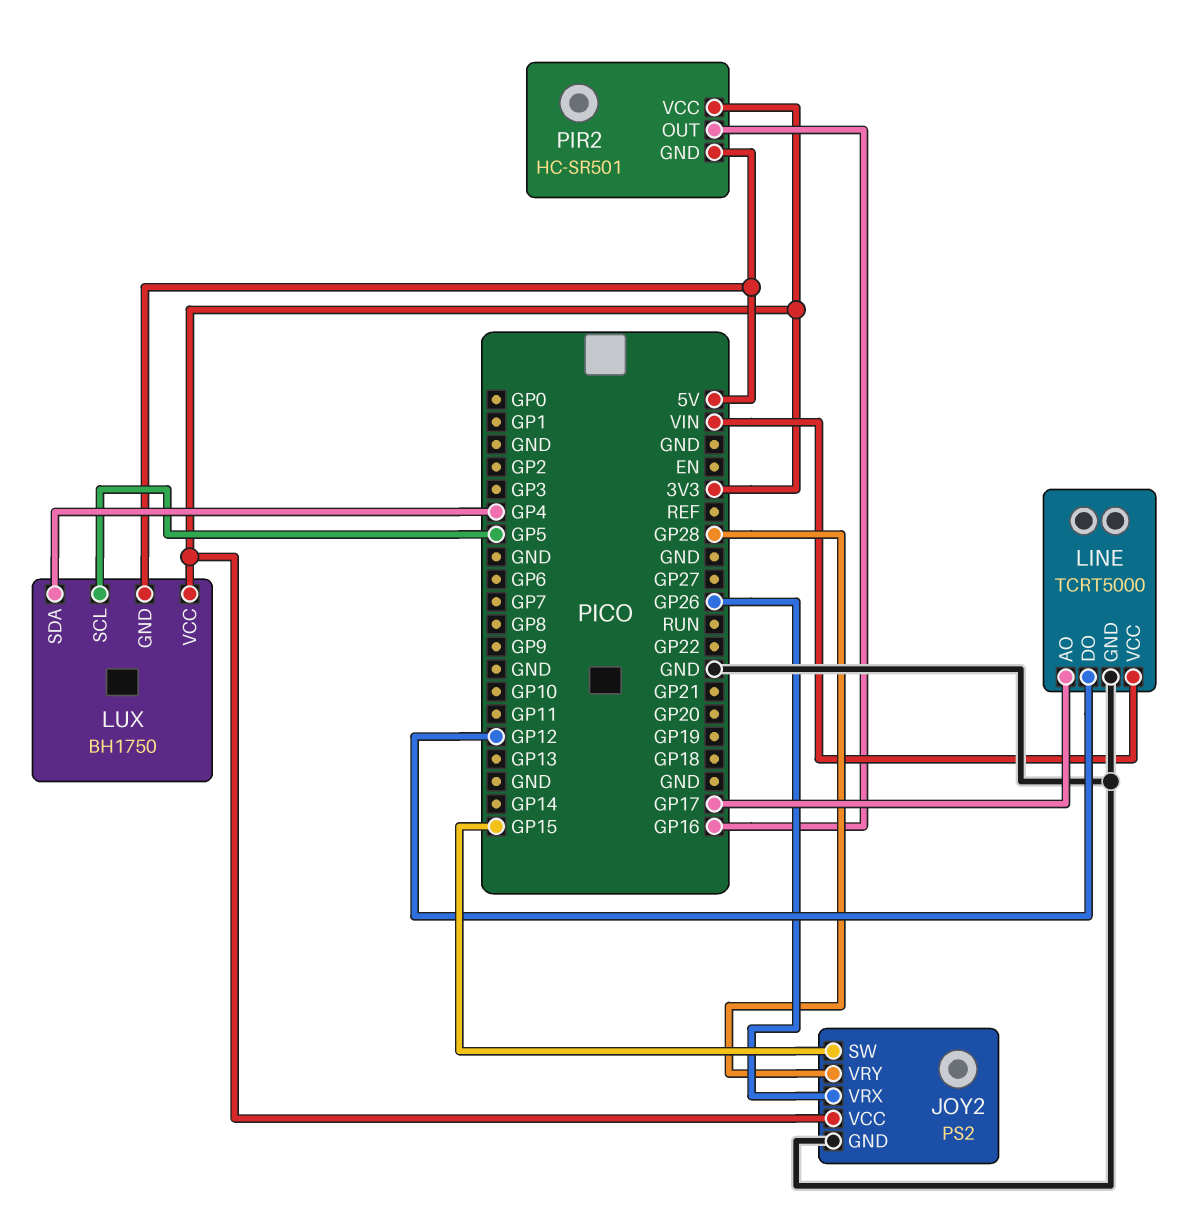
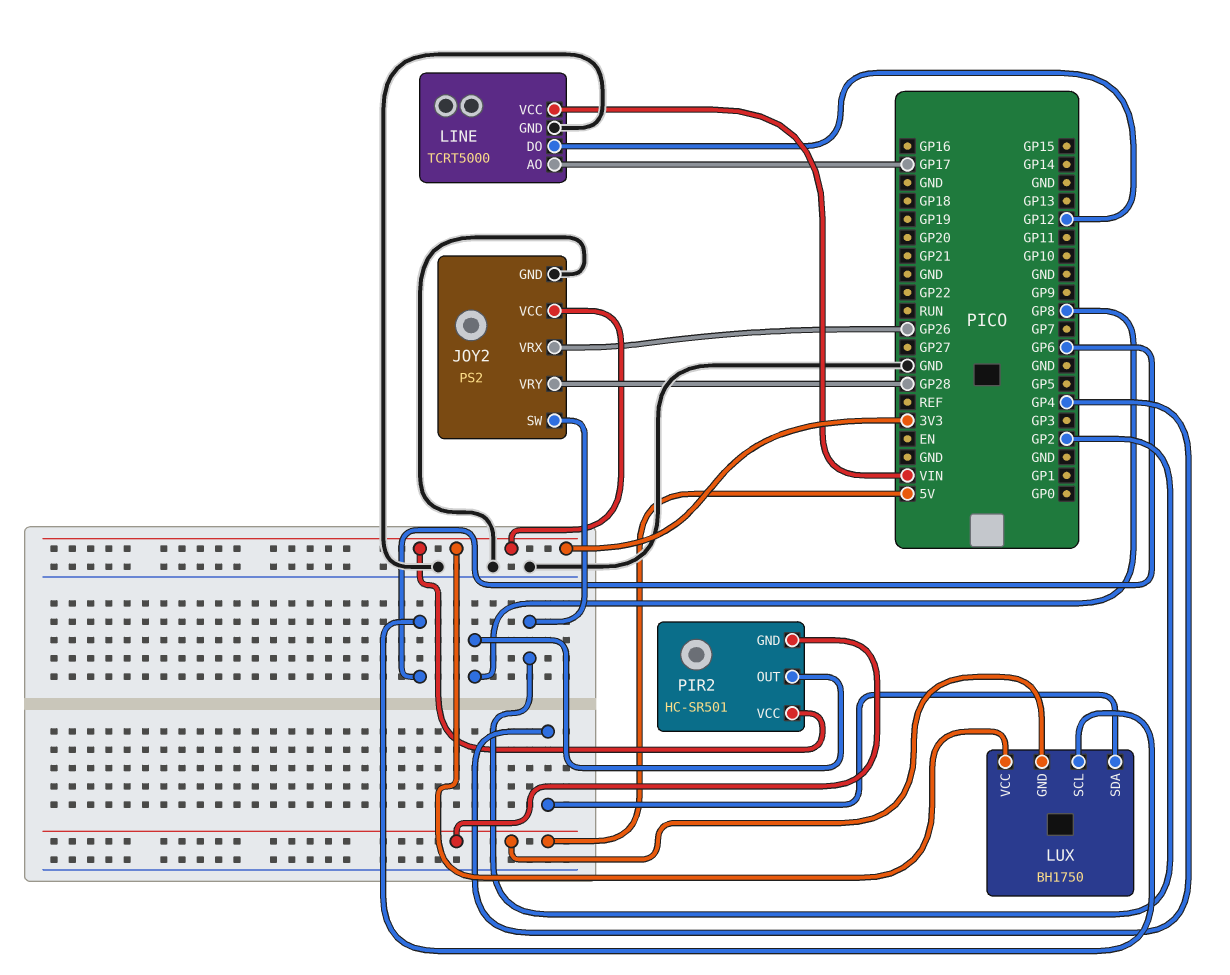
JOY2 pin SW: GP15 -> GP2
LUX pin SCL: GP5 -> GP6
PIR2 pin OUT: GP16 -> GP8

